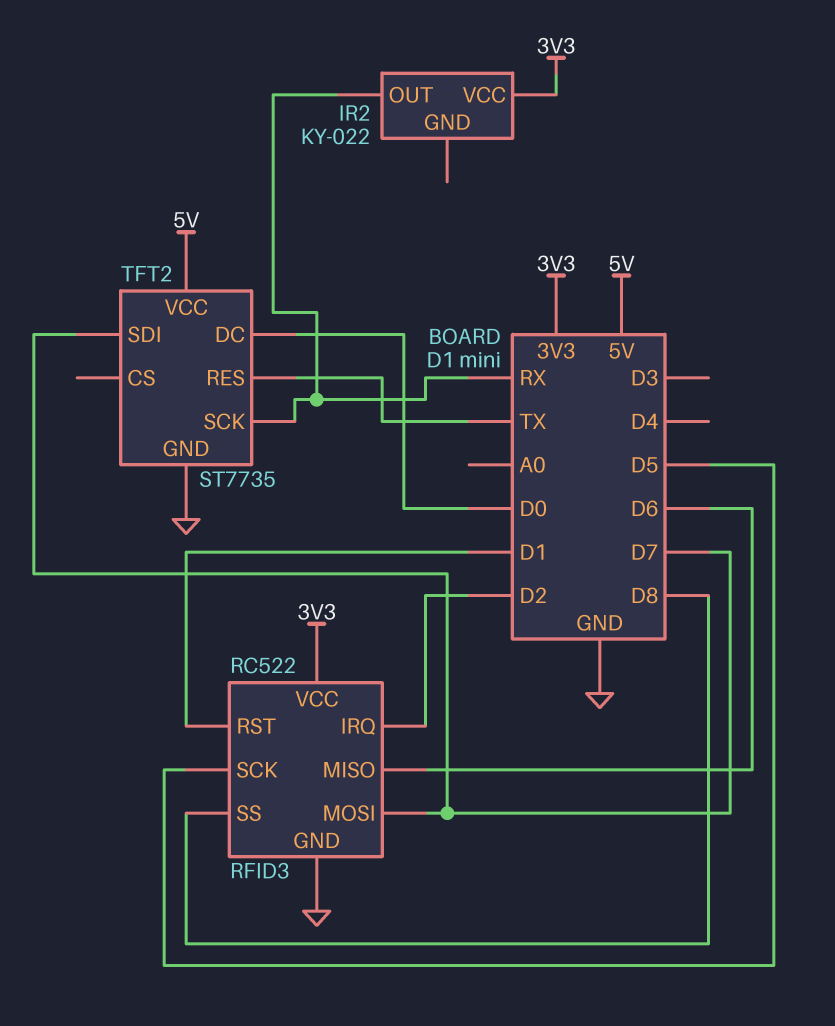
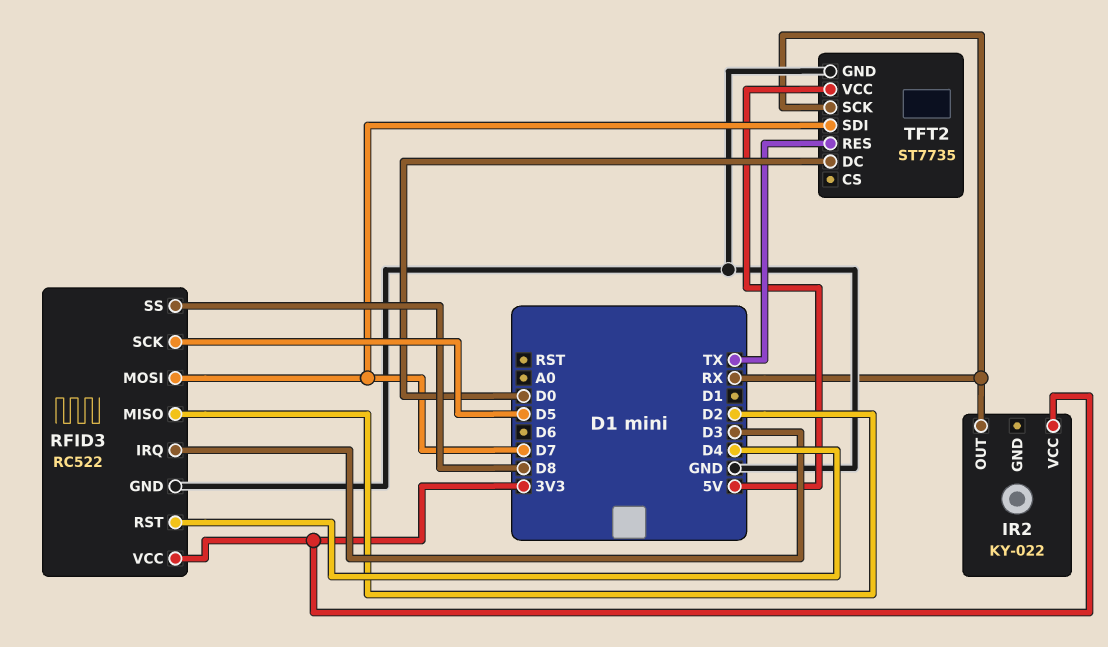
RFID3 pin IRQ: D2 -> D3
RFID3 pin MISO: D6 -> D2
RFID3 pin RST: D1 -> D4

